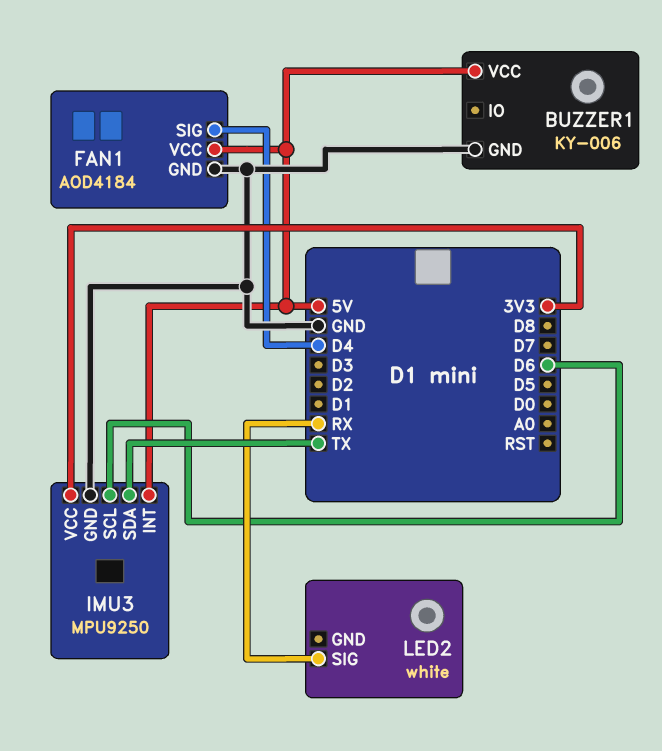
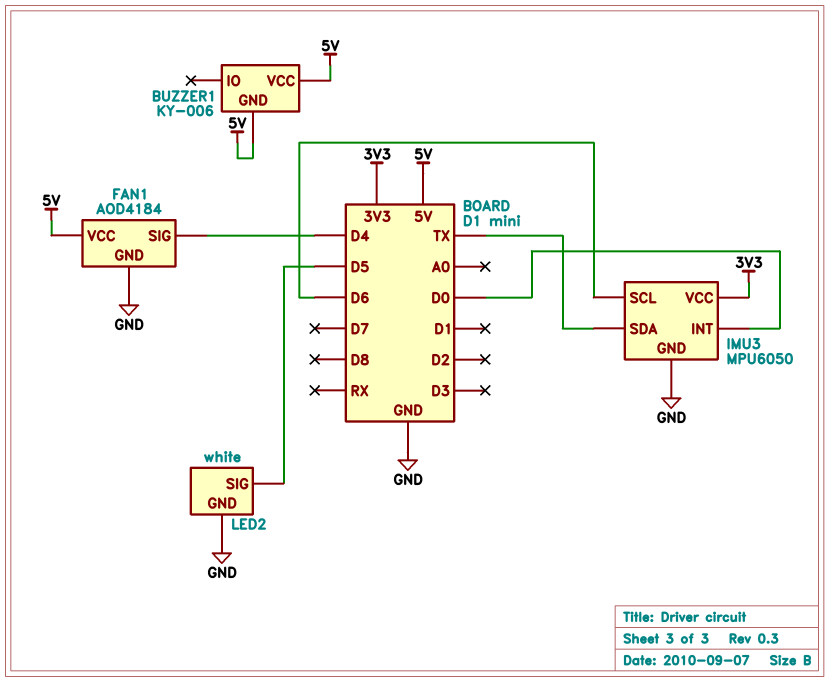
BUZZER1 pin GND: GND -> 5V
IMU3: MPU9250 -> MPU6050
IMU3 pin INT: 5V -> D0
LED2 pin GND: none -> GND
LED2 pin SIG: RX -> D5

